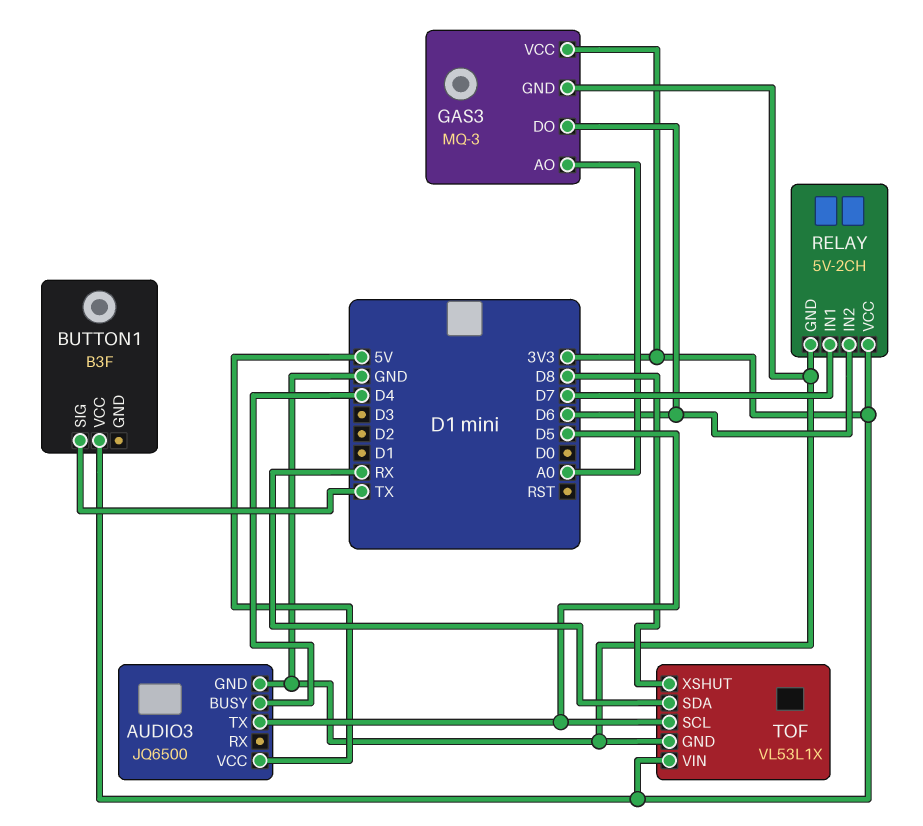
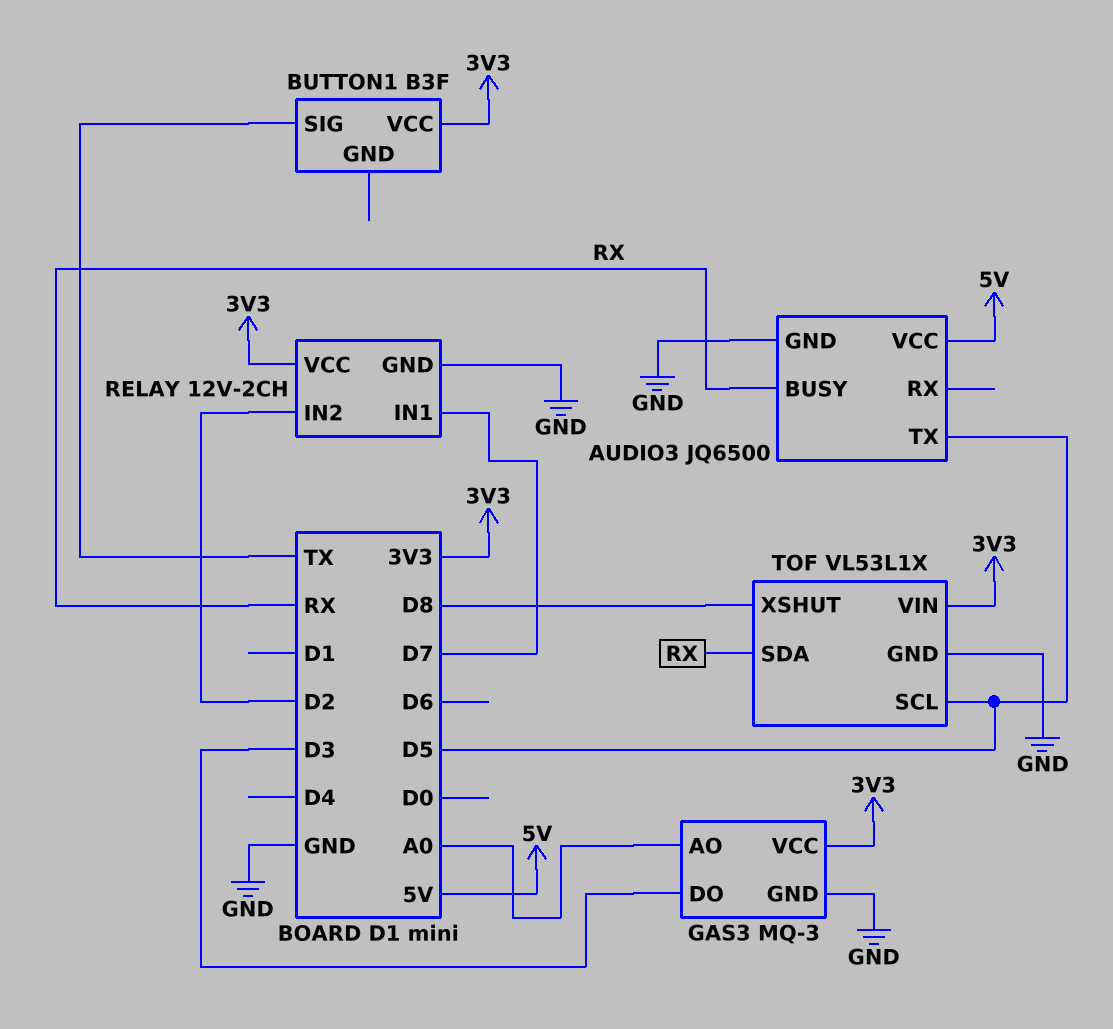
AUDIO3 pin BUSY: D4 -> RX
GAS3 pin DO: D6 -> D3
RELAY: 5V-2CH -> 12V-2CH
RELAY pin IN2: D6 -> D2

